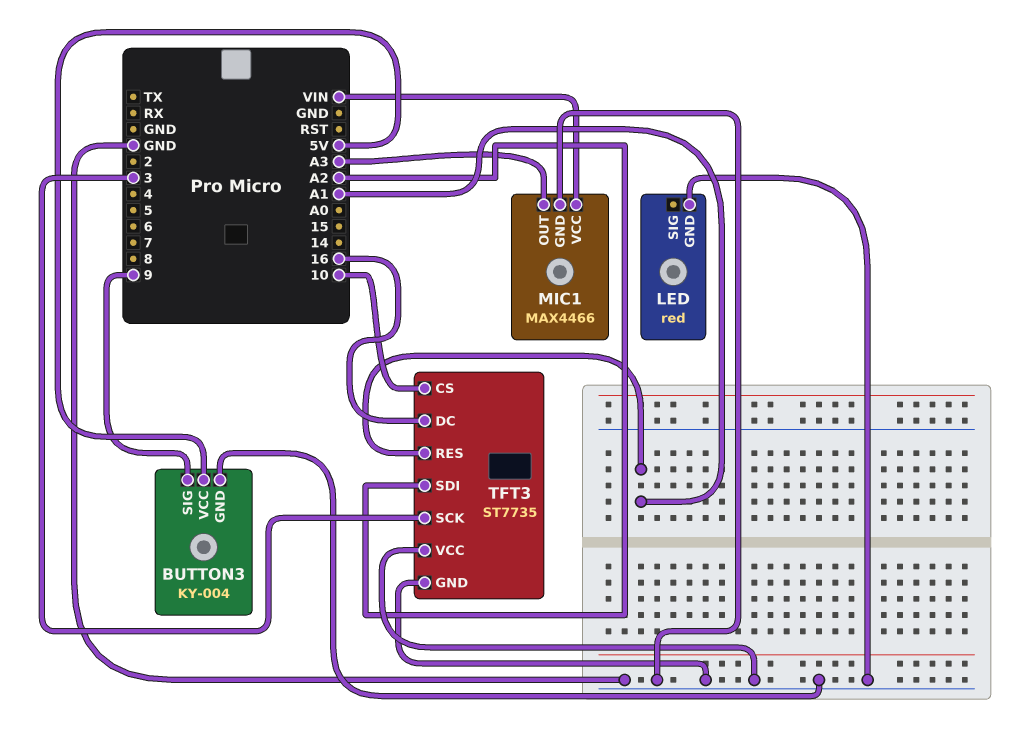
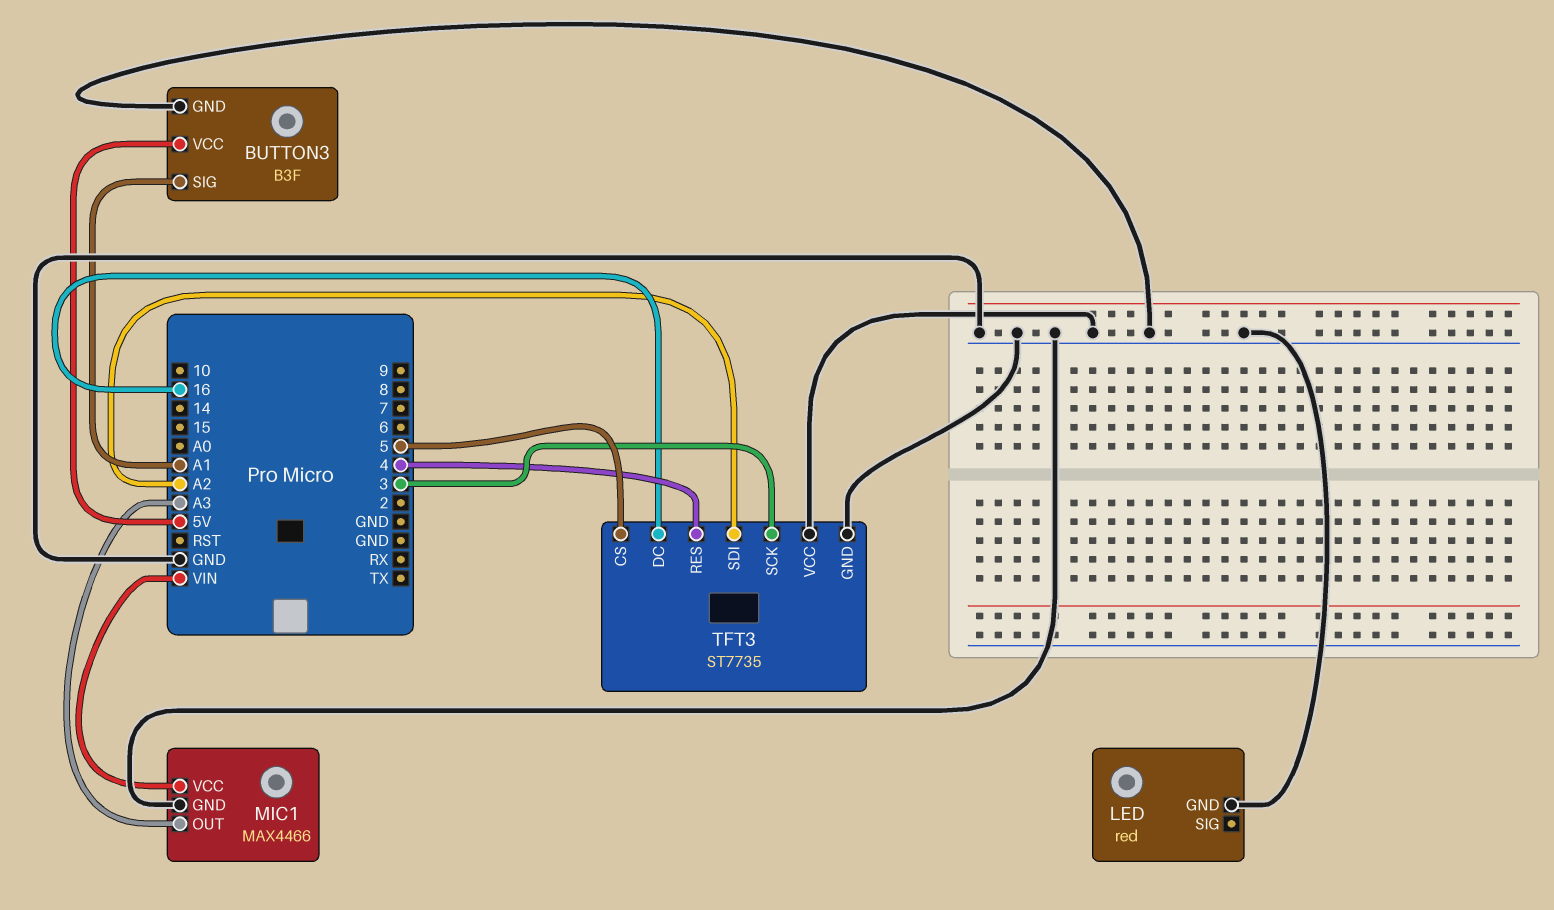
BUTTON3: KY-004 -> B3F
BUTTON3 pin SIG: 9 -> A1
TFT3 pin CS: 10 -> 5
TFT3 pin RES: A1 -> 4

